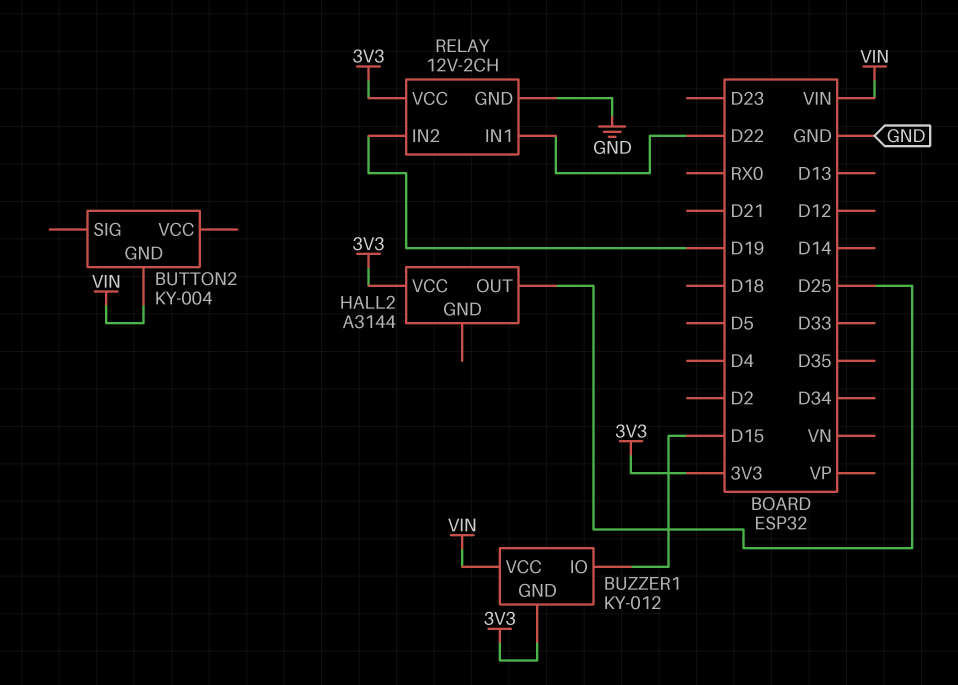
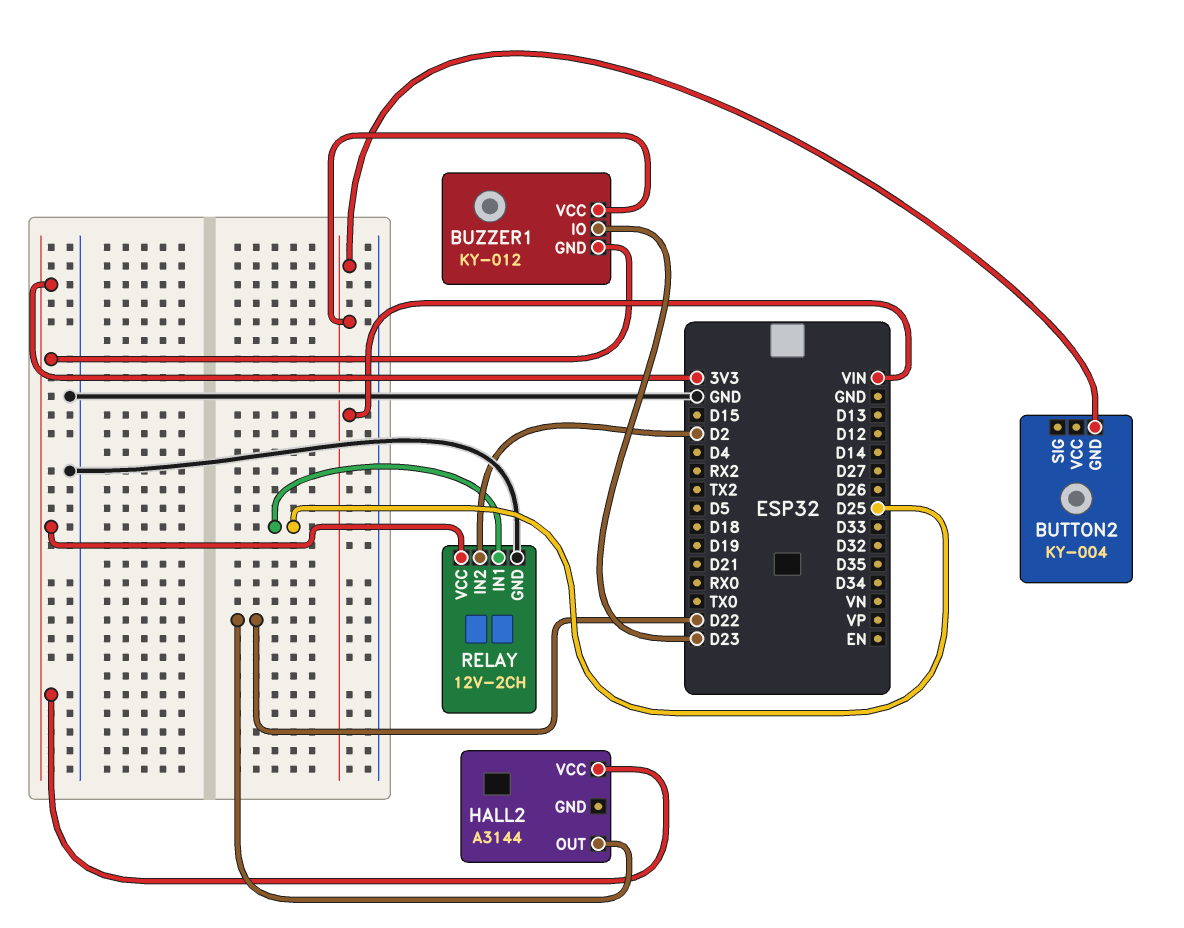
BUZZER1 pin IO: D15 -> D23
HALL2 pin OUT: D25 -> D22
RELAY pin IN1: D22 -> D25
RELAY pin IN2: D19 -> D2

